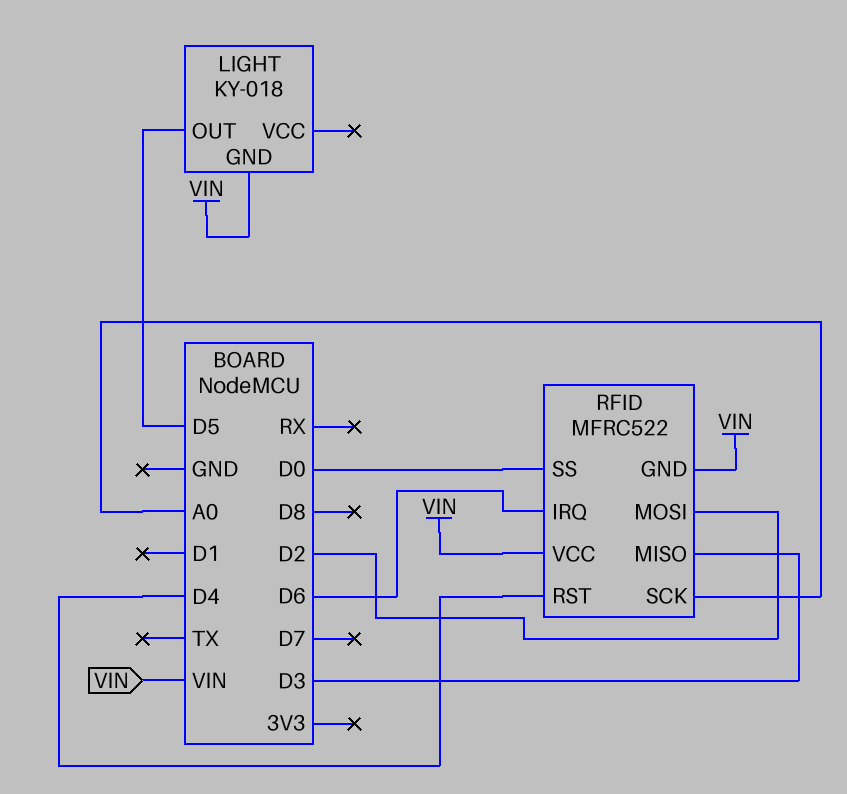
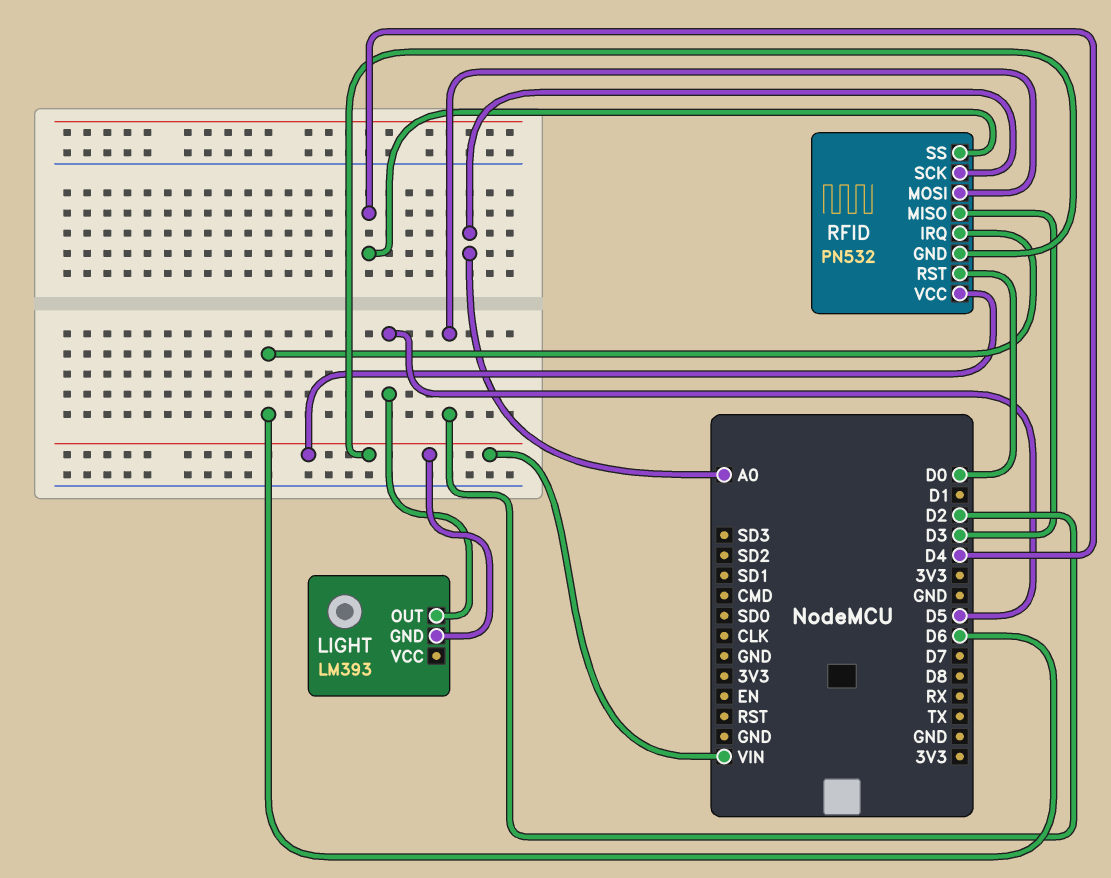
LIGHT: KY-018 -> LM393
RFID: MFRC522 -> PN532
RFID pin RST: D4 -> D0
RFID pin SS: D0 -> D4

